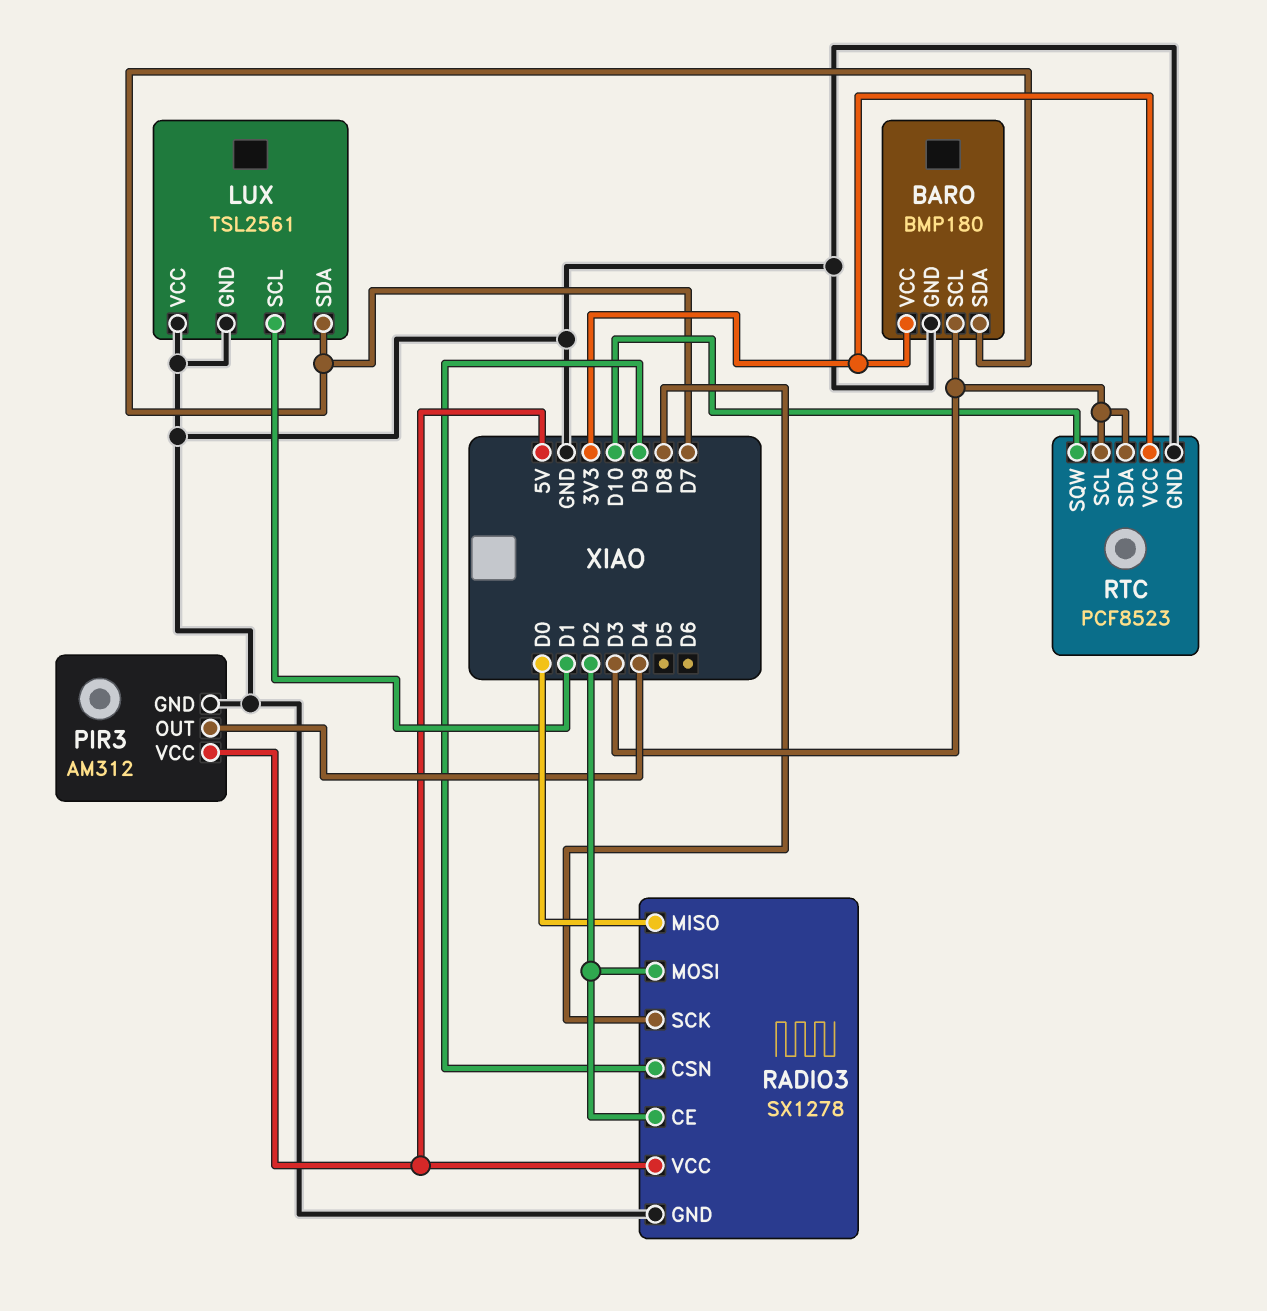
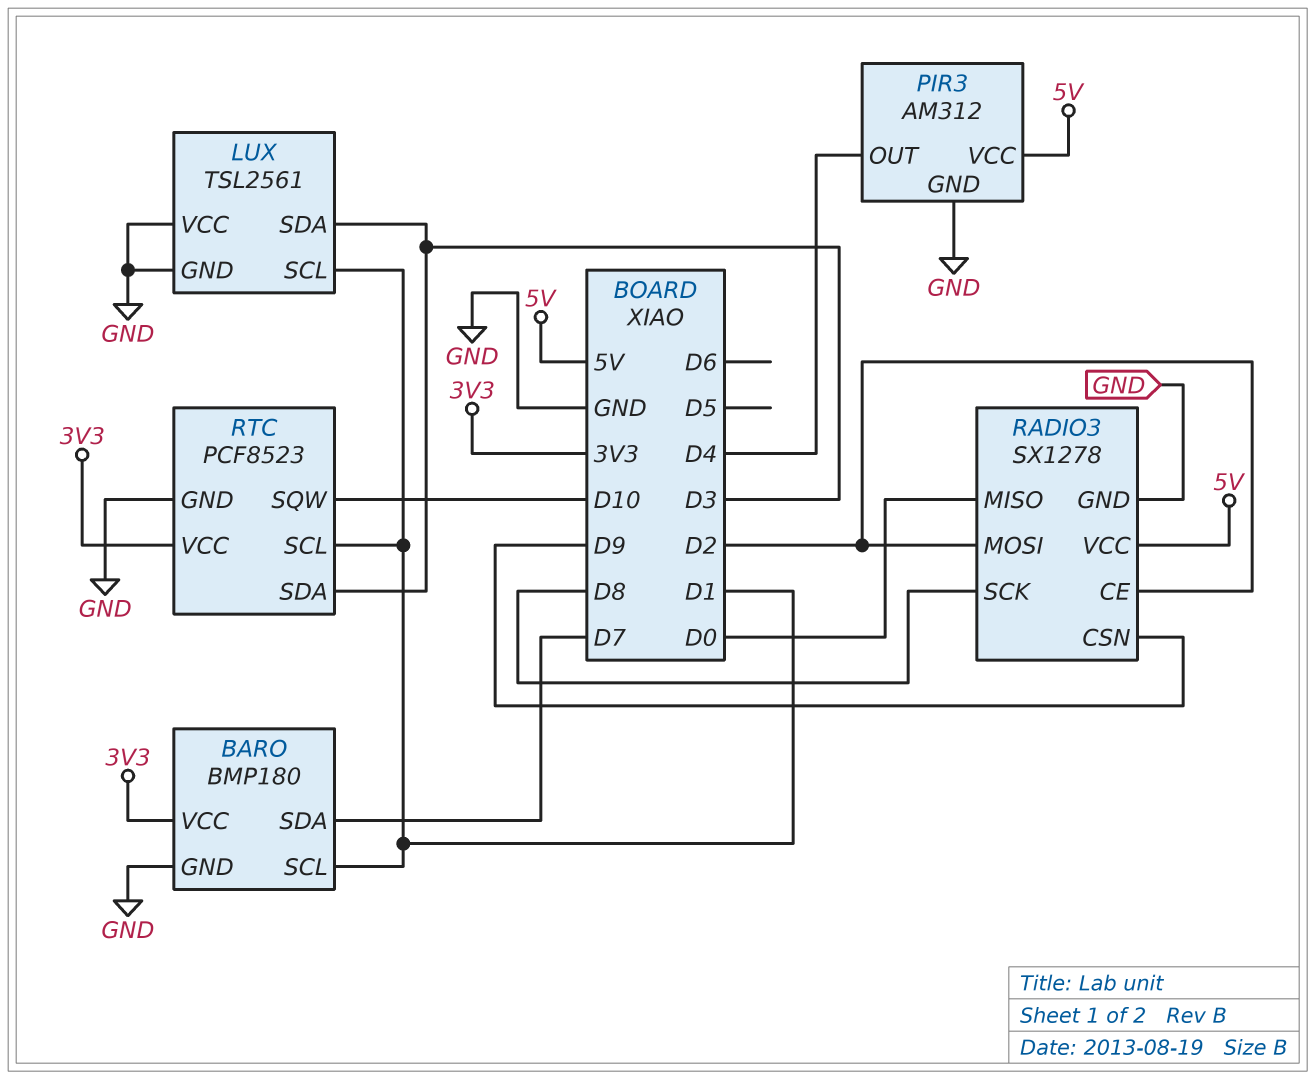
BARO pin SCL: D3 -> D1
LUX pin SDA: D7 -> D3
RTC pin SCL: D3 -> D1

